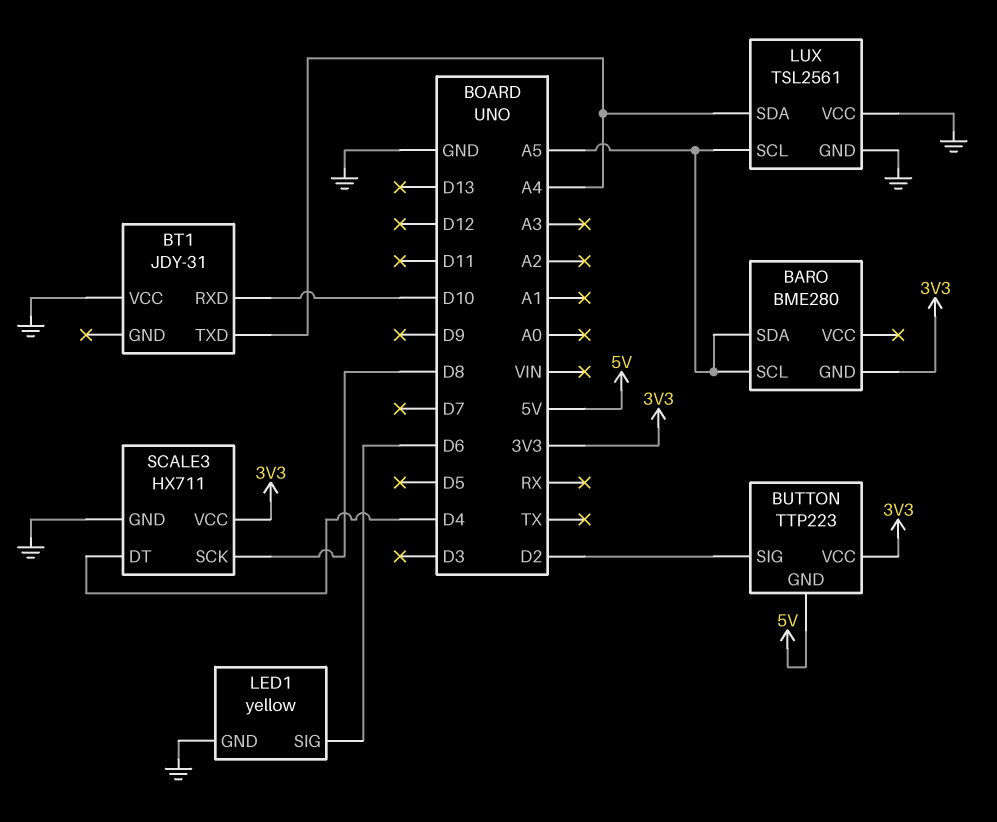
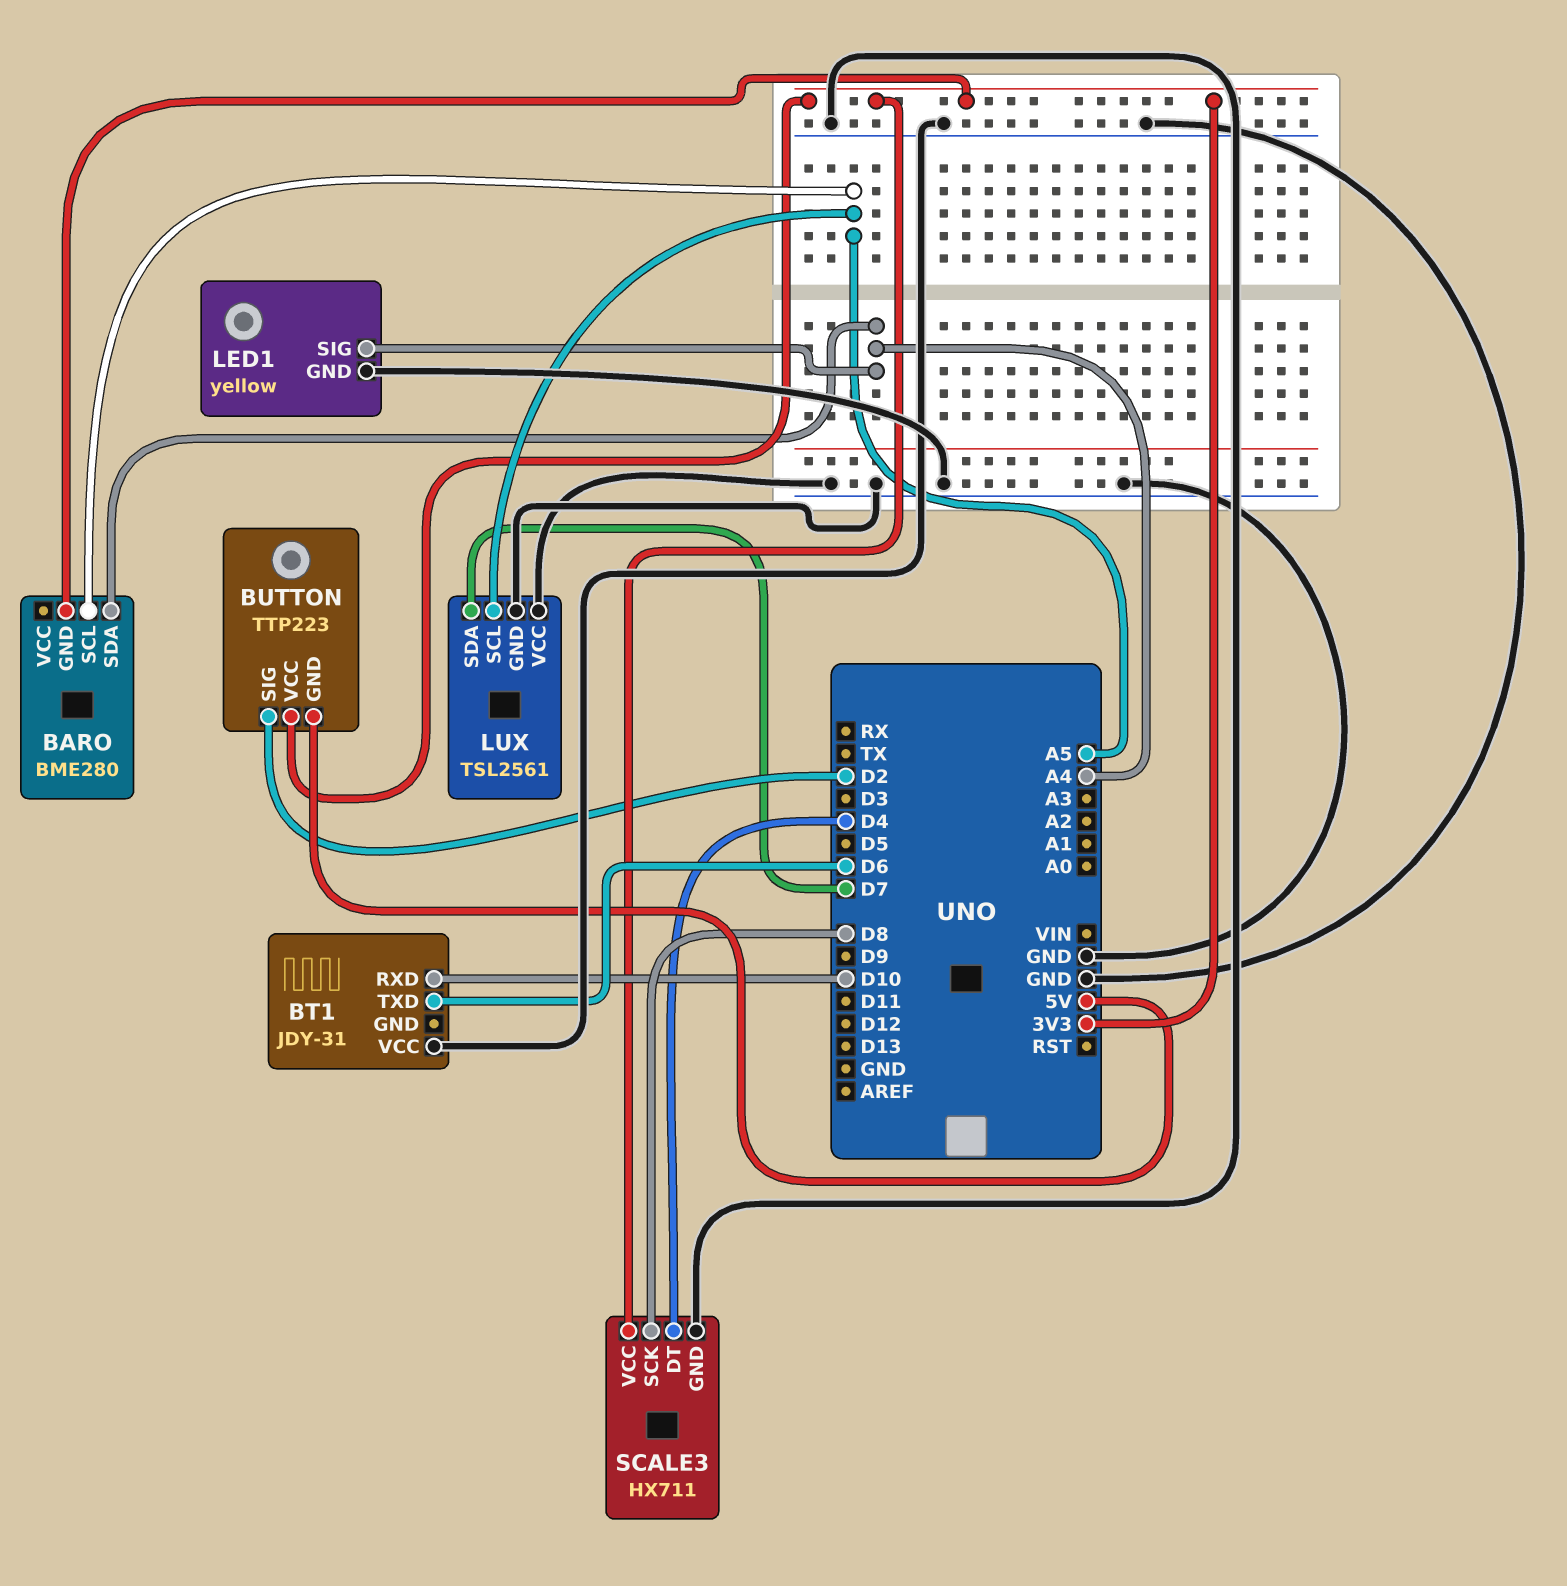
BARO pin SDA: A5 -> A4
BT1 pin TXD: A4 -> D6
LED1 pin SIG: D6 -> A4
LUX pin SDA: A4 -> D7

